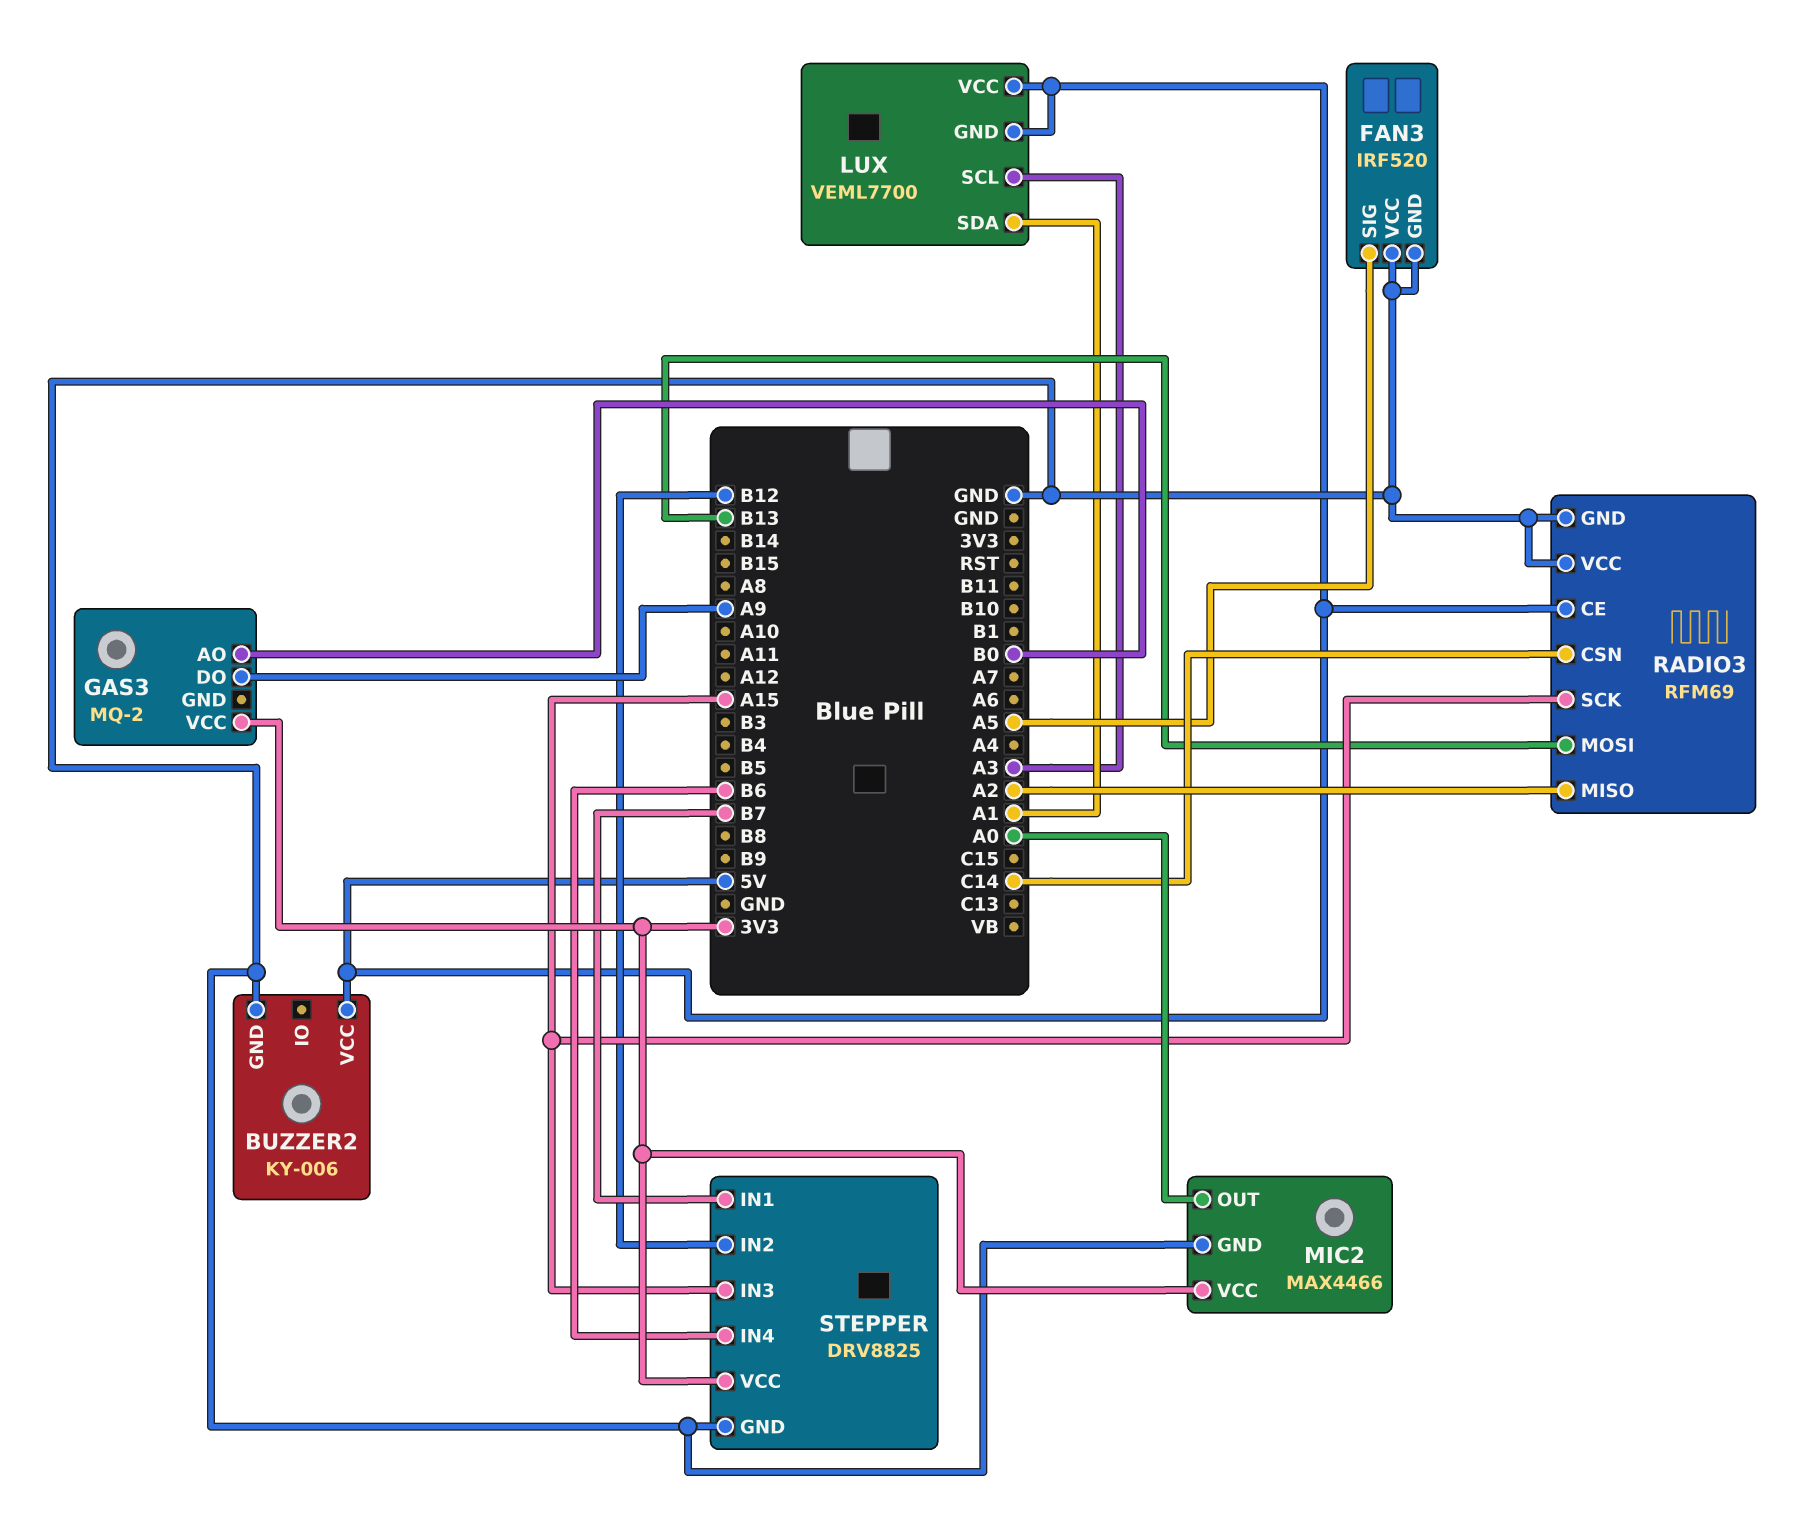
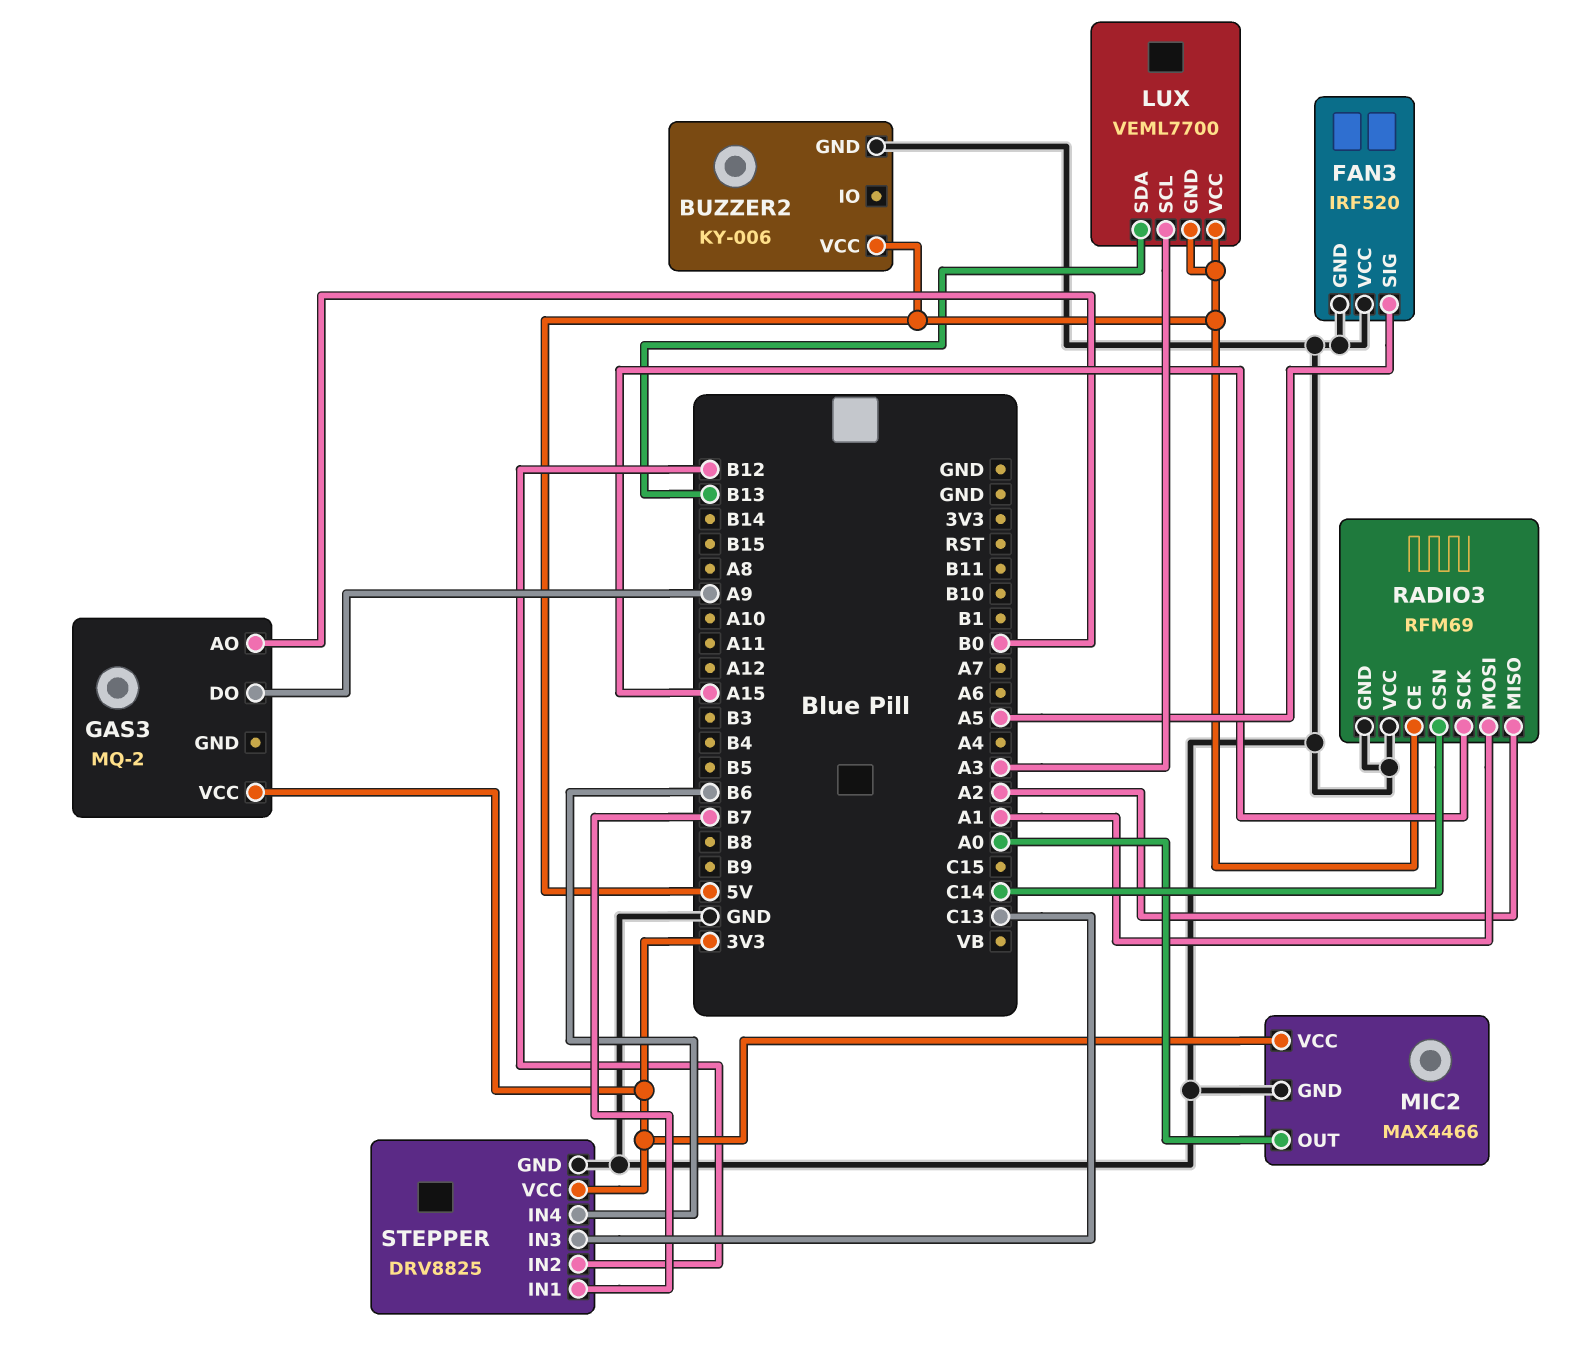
LUX pin SDA: A1 -> B13
RADIO3 pin MOSI: B13 -> A1
STEPPER pin IN3: A15 -> C13

